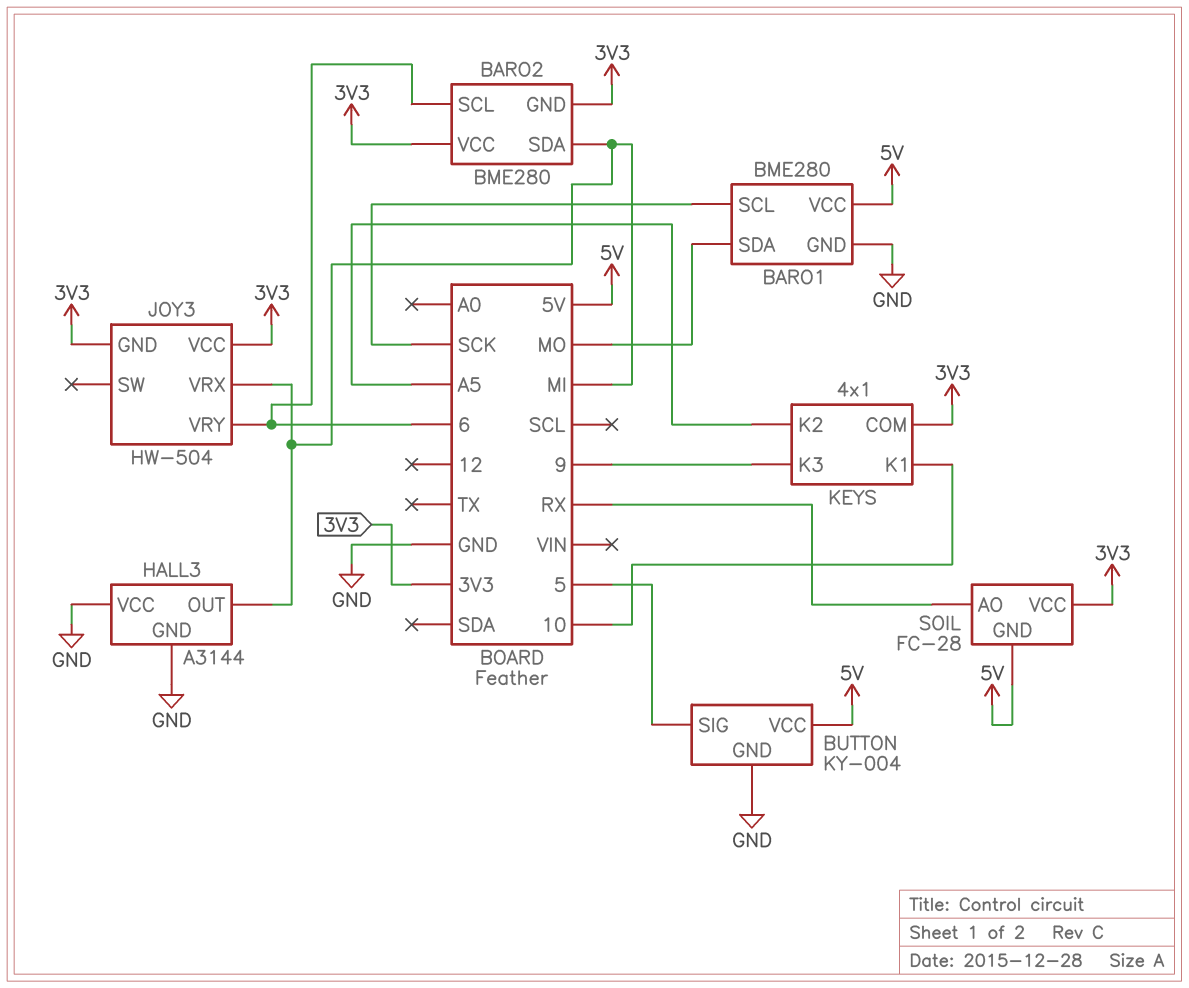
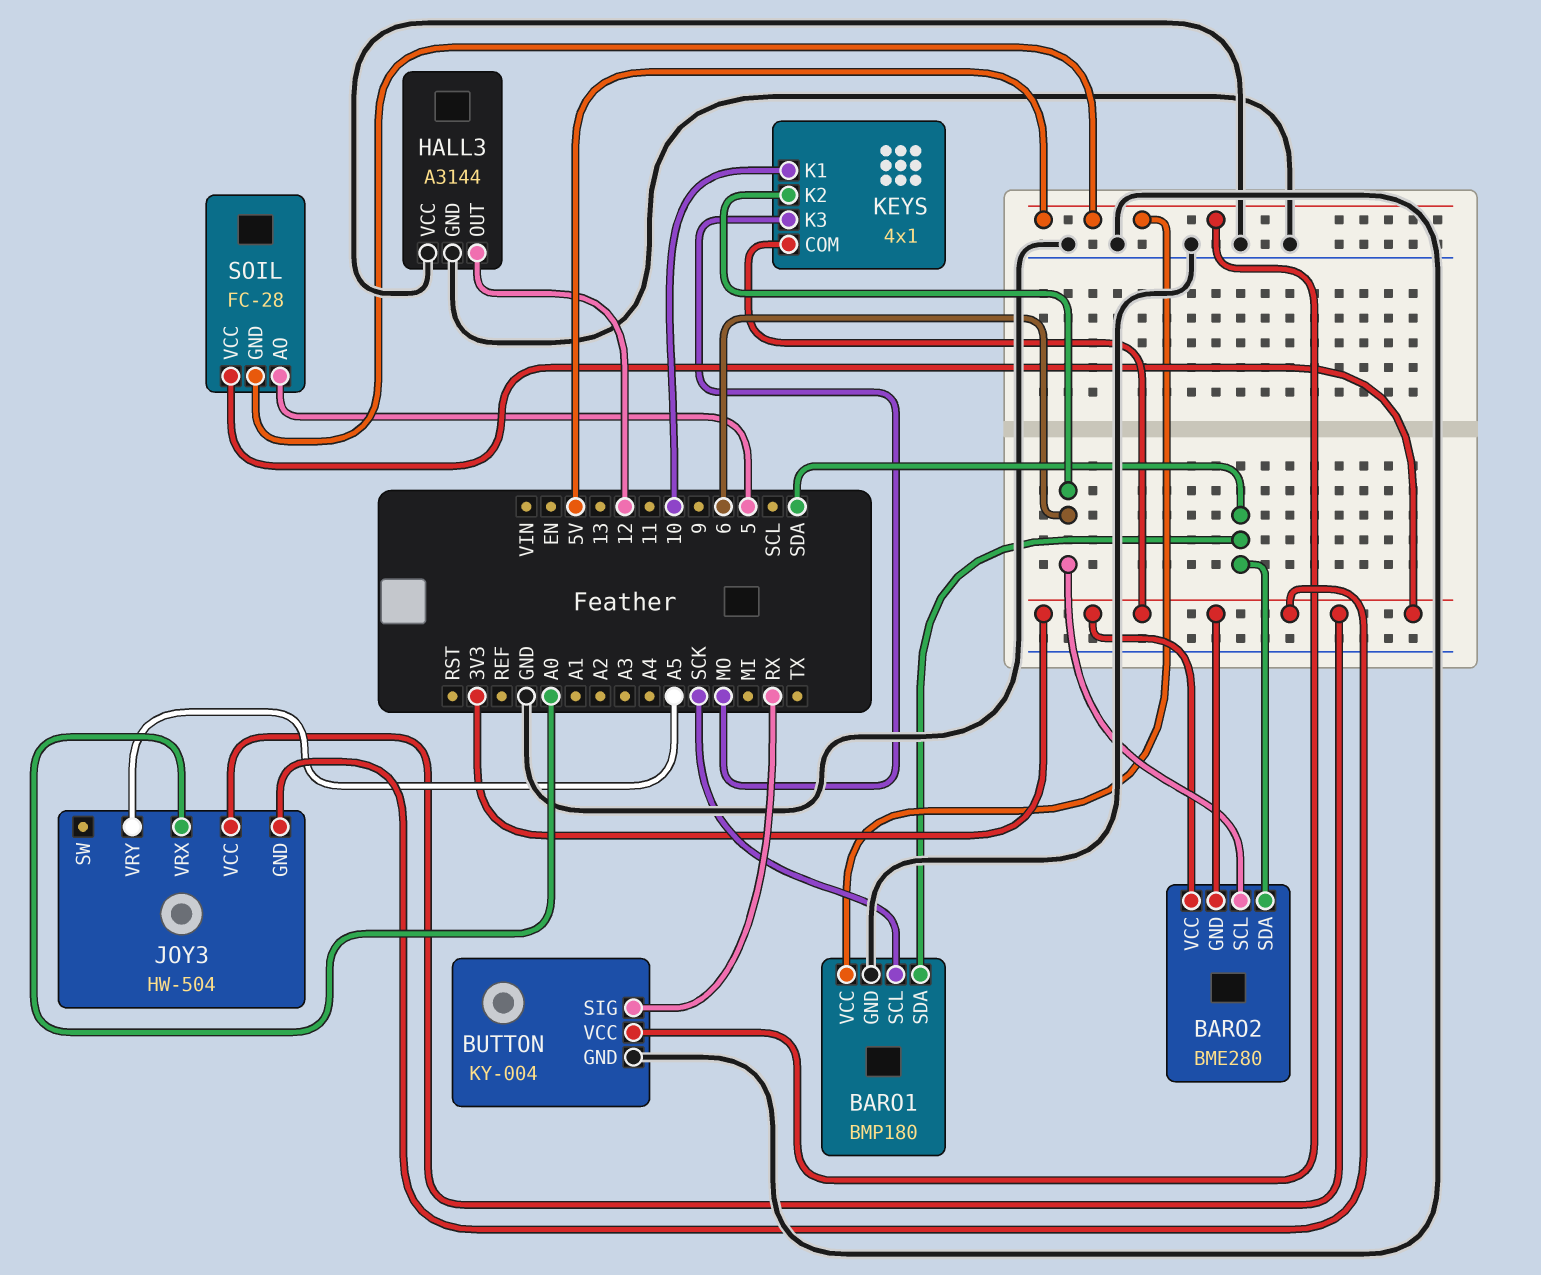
BARO1: BME280 -> BMP180
BARO1 pin SDA: MO -> SDA
BARO2 pin SDA: MI -> SDA
BUTTON pin SIG: 5 -> RX
HALL3 pin OUT: MI -> 12
JOY3 pin VRX: MI -> A0
JOY3 pin VRY: 6 -> A5
KEYS pin K2: A5 -> 6
KEYS pin K3: 9 -> MO
SOIL pin AO: RX -> 5

